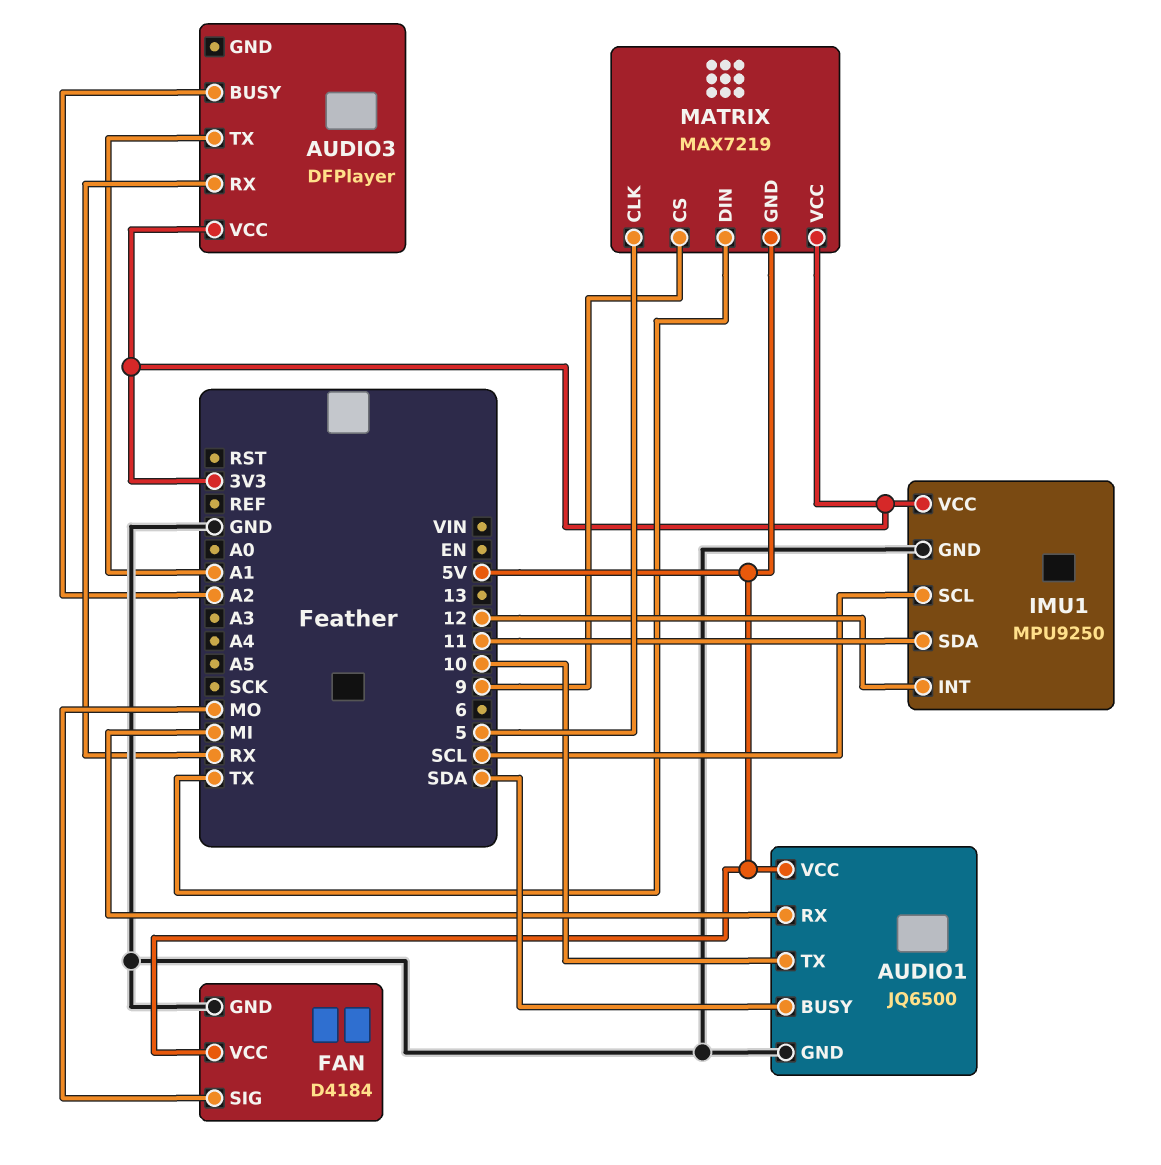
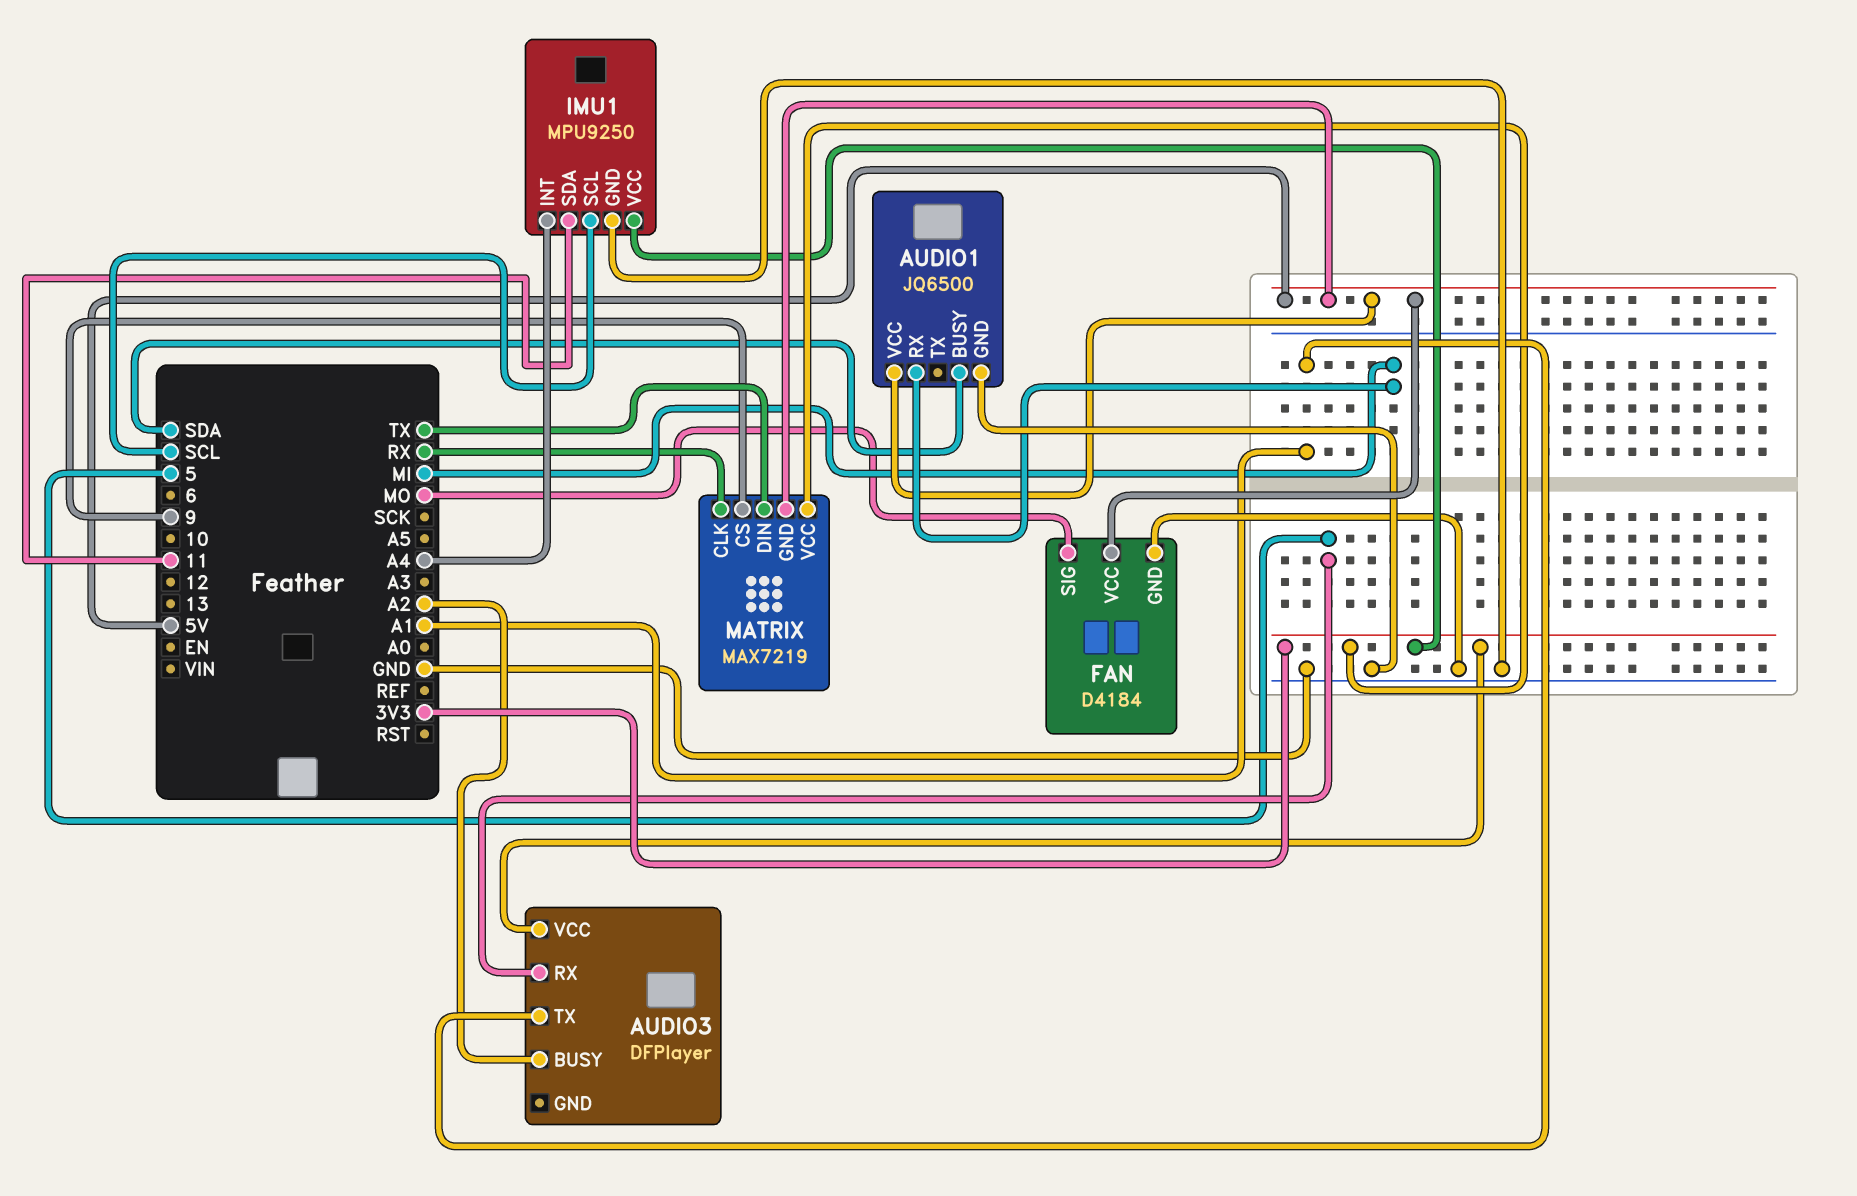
AUDIO1 pin TX: 10 -> none
AUDIO3 pin RX: RX -> 5
IMU1 pin INT: 12 -> A4
MATRIX pin CLK: 5 -> RX

